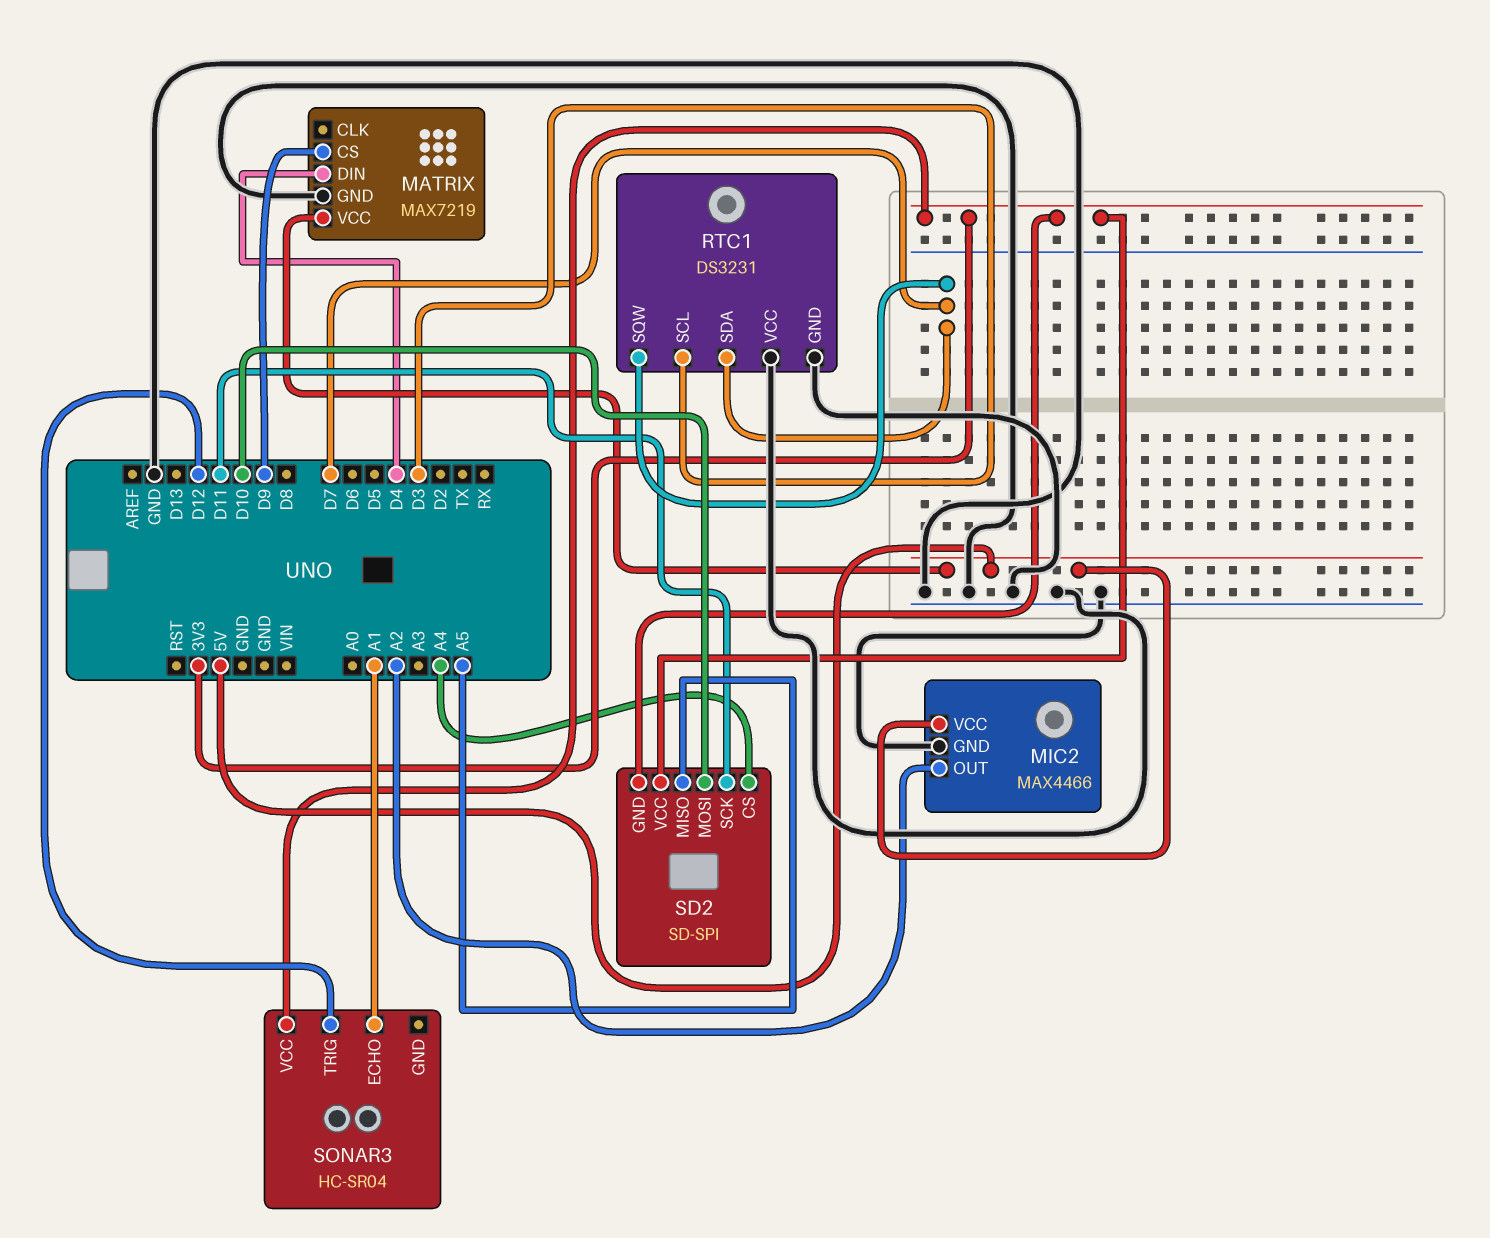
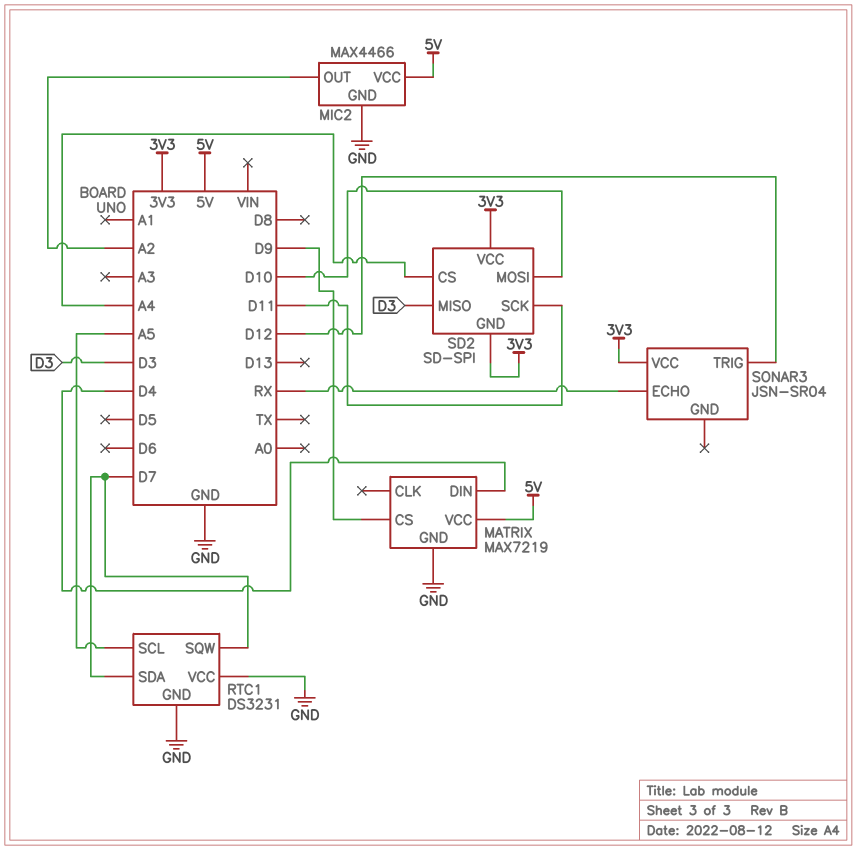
RTC1 pin SCL: D3 -> A5
SD2 pin MISO: A5 -> D3
SONAR3: HC-SR04 -> JSN-SR04
SONAR3 pin ECHO: A1 -> RX

